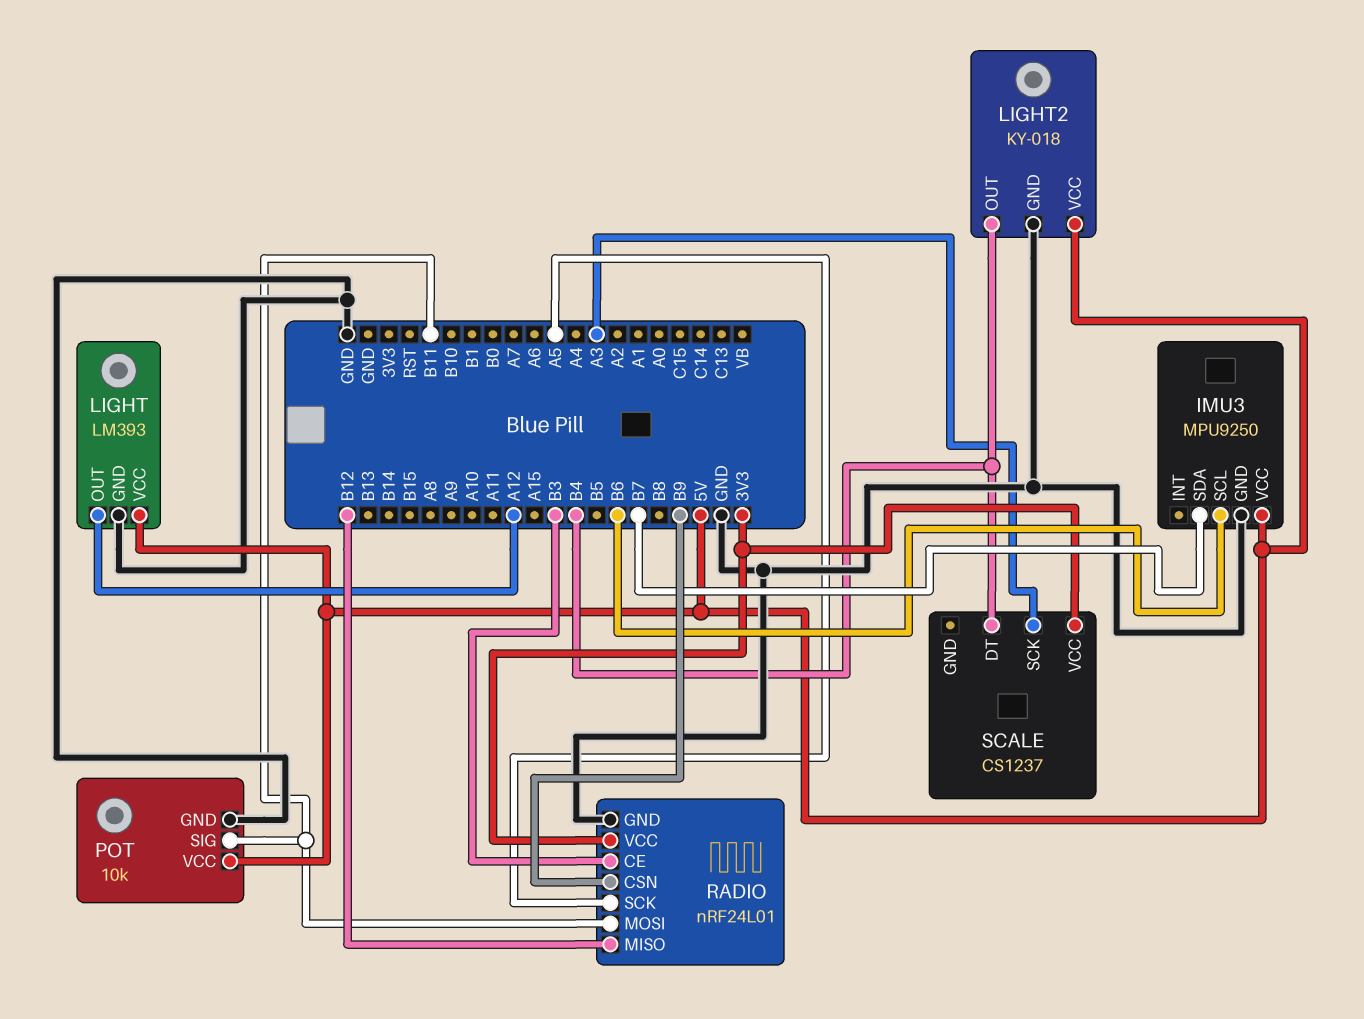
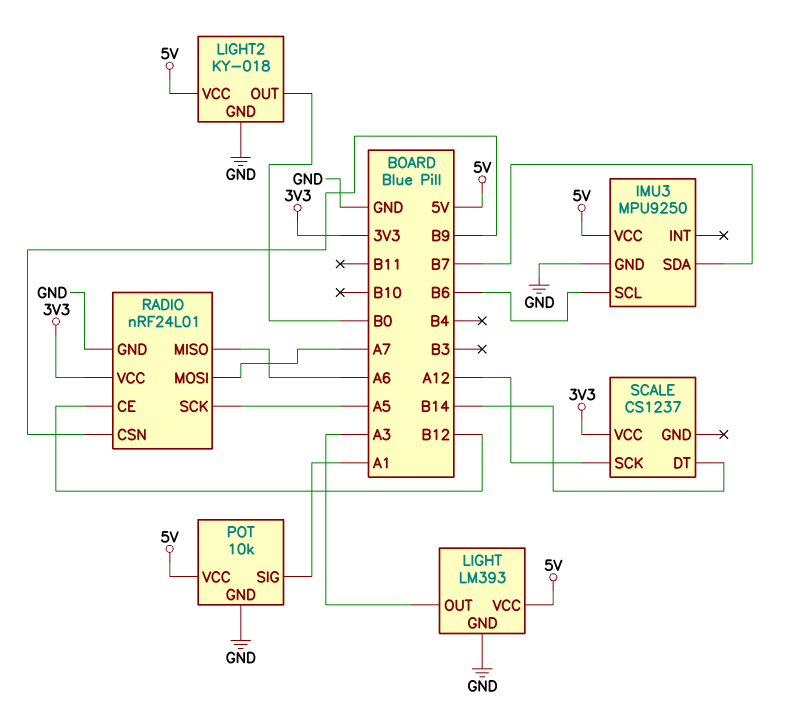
LIGHT pin OUT: A12 -> A3
LIGHT2 pin OUT: B4 -> B0
POT pin SIG: B11 -> A1
RADIO pin CE: B3 -> B12
RADIO pin MISO: B12 -> A6
RADIO pin MOSI: B11 -> A7
SCALE pin DT: B4 -> B14
SCALE pin SCK: A3 -> A12

